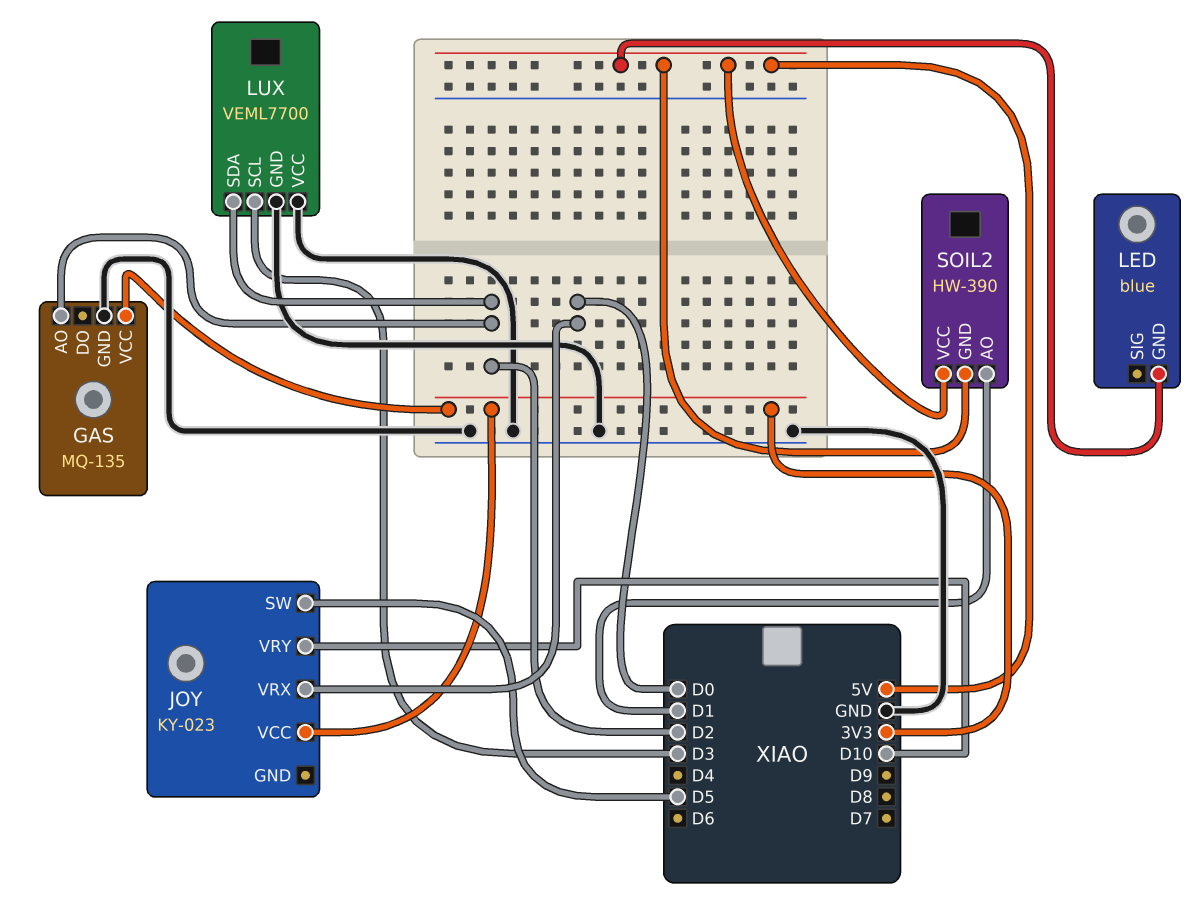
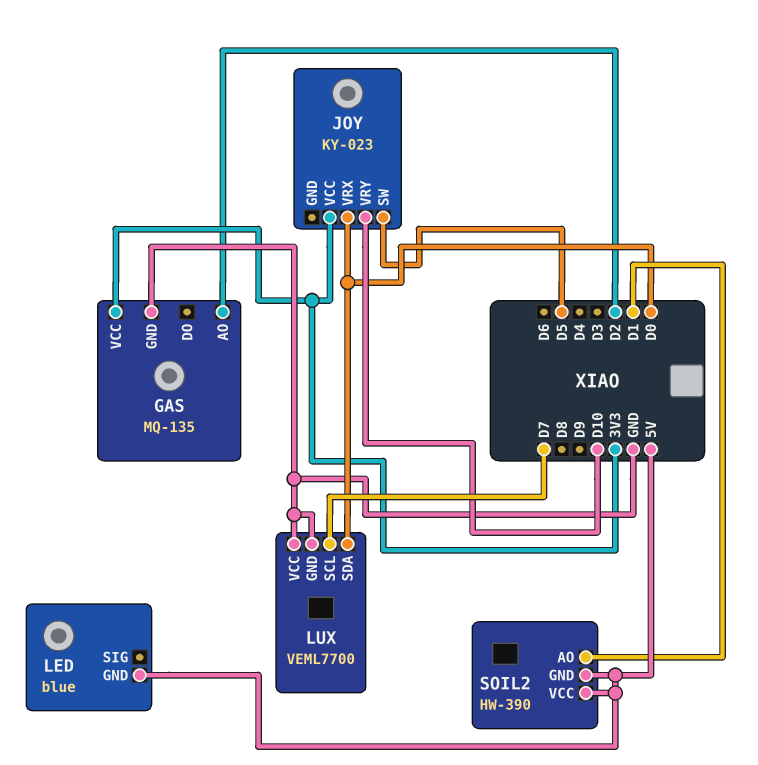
LUX pin SCL: D3 -> D7
LUX pin SDA: D2 -> D0

